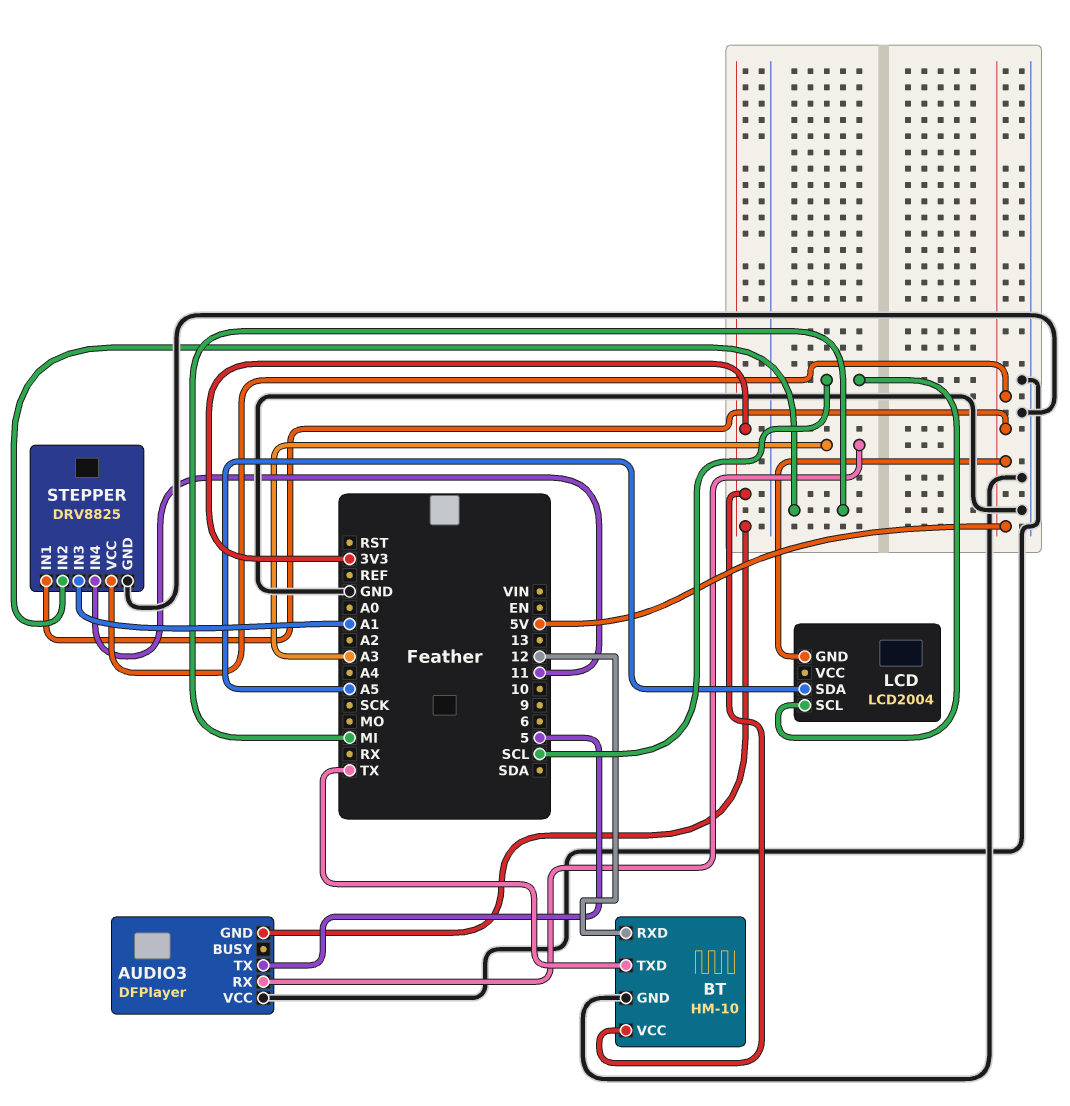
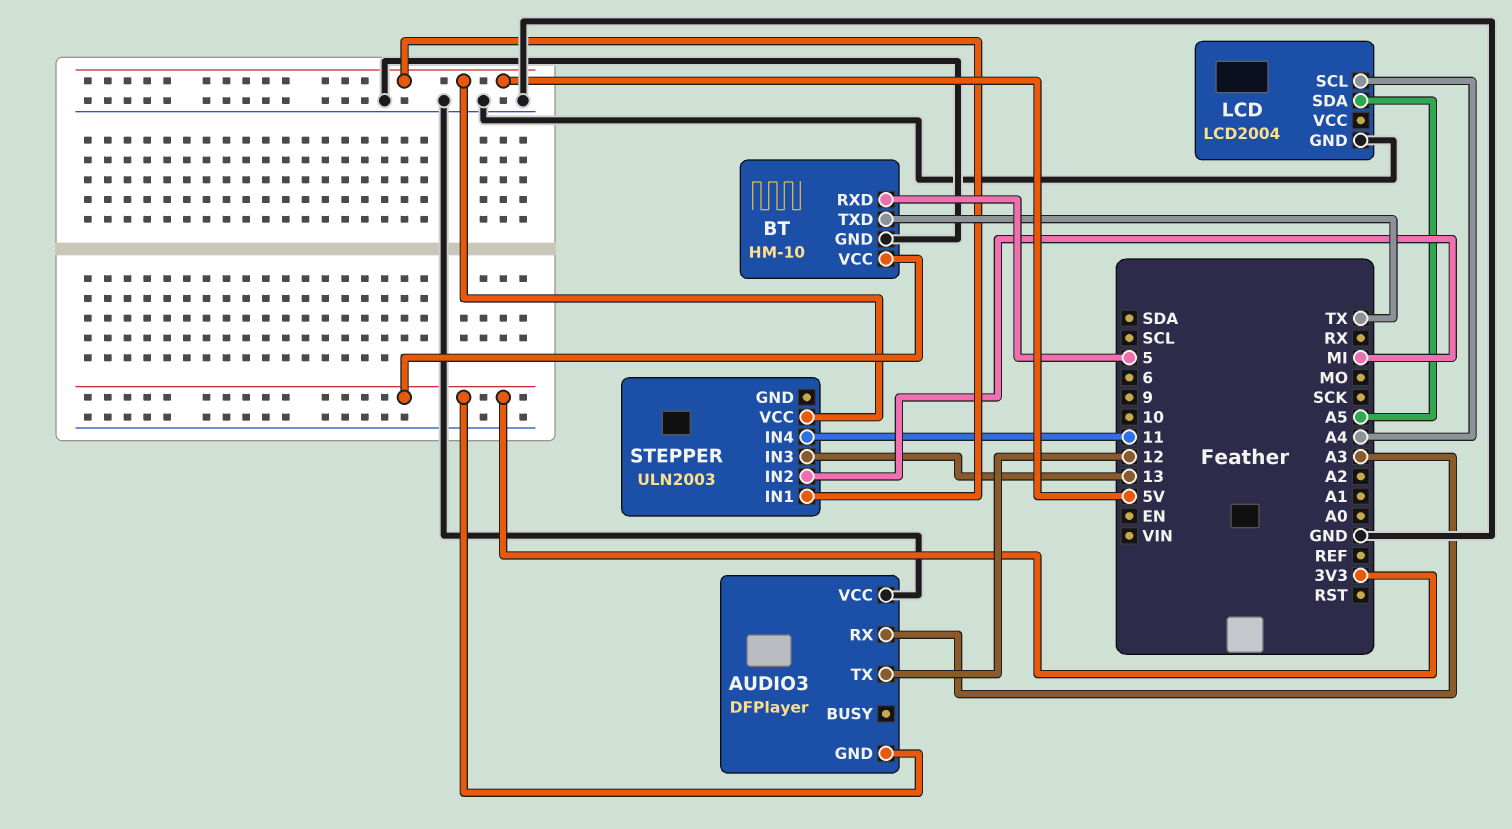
AUDIO3 pin TX: 5 -> 12
BT pin RXD: 12 -> 5
LCD pin GND: 5V -> GND
LCD pin SCL: SCL -> A4
STEPPER: DRV8825 -> ULN2003
STEPPER pin GND: GND -> none
STEPPER pin IN3: A1 -> 13

